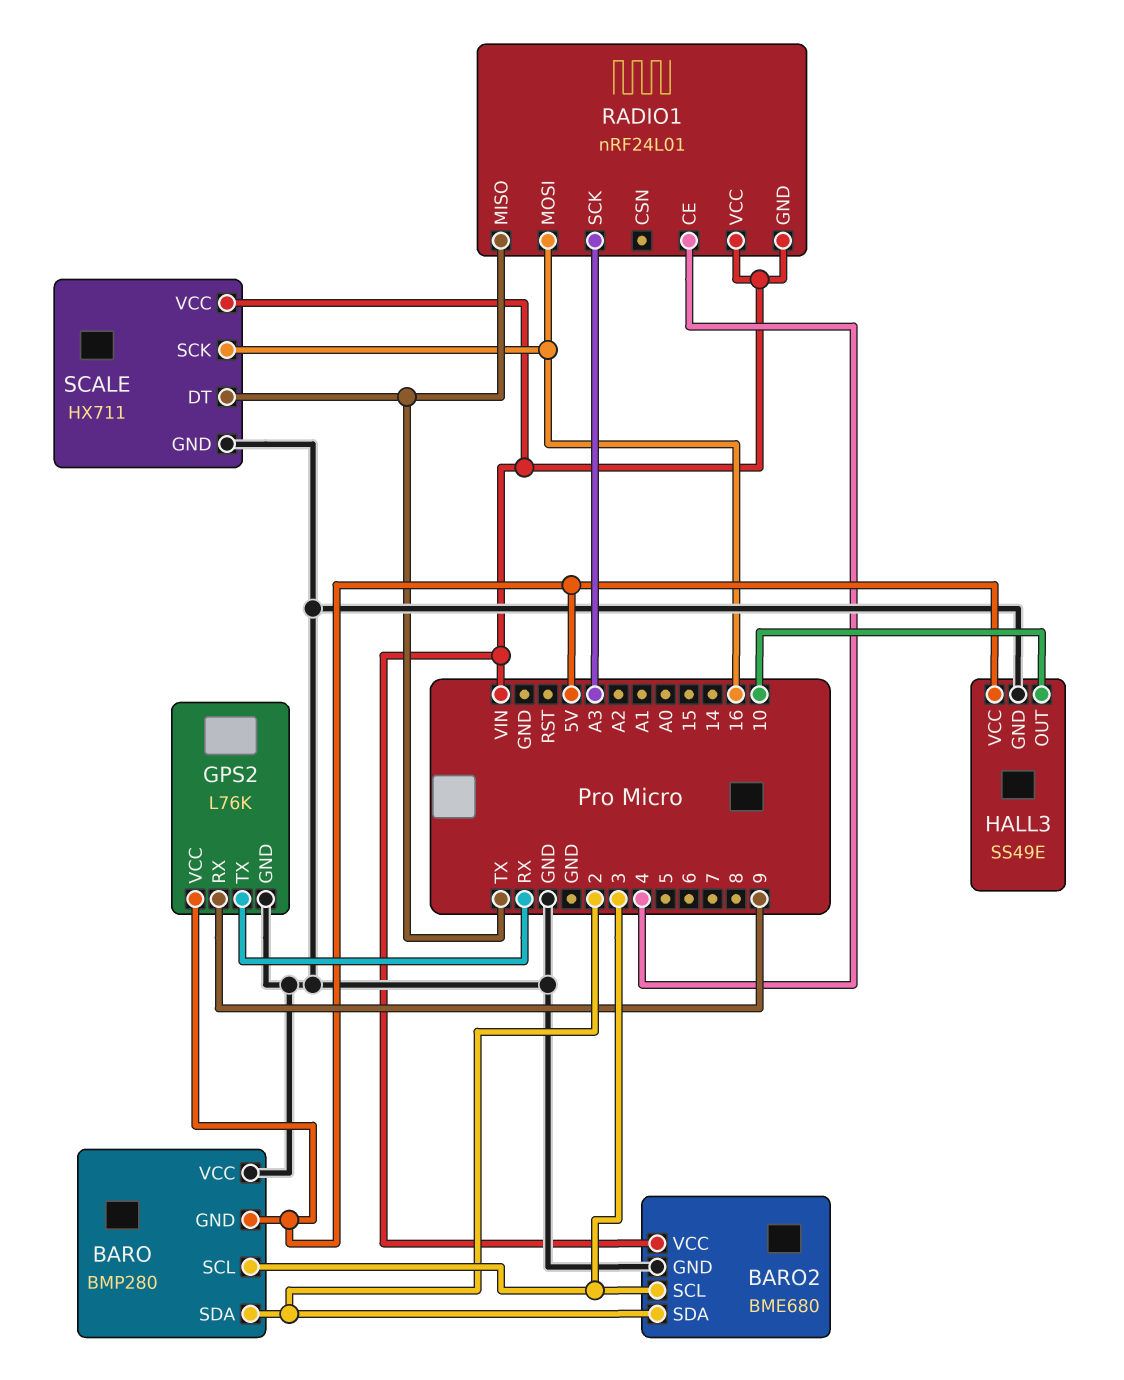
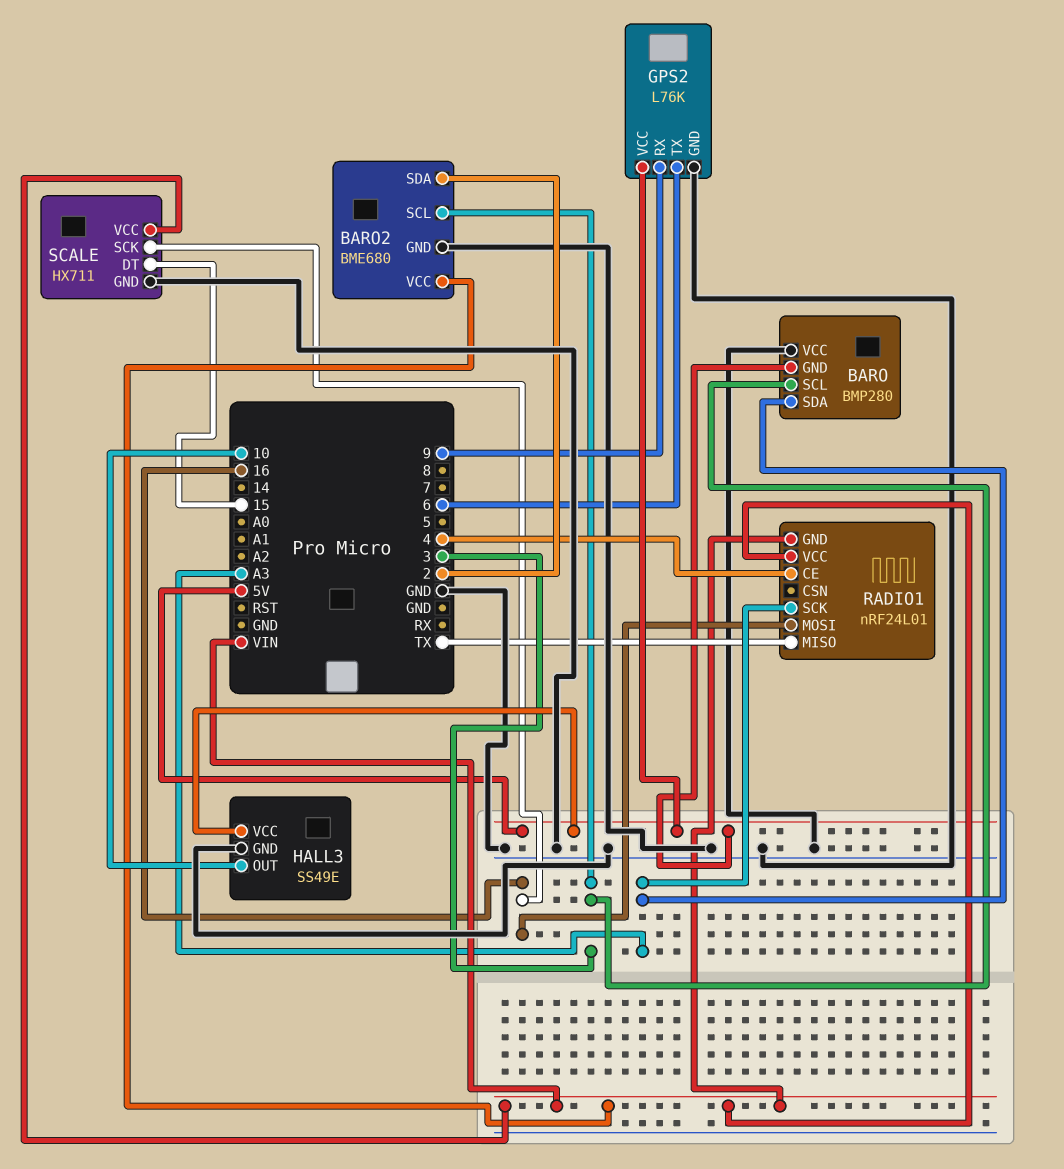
BARO pin SDA: 2 -> A3
GPS2 pin TX: RX -> 6
SCALE pin DT: TX -> 15

